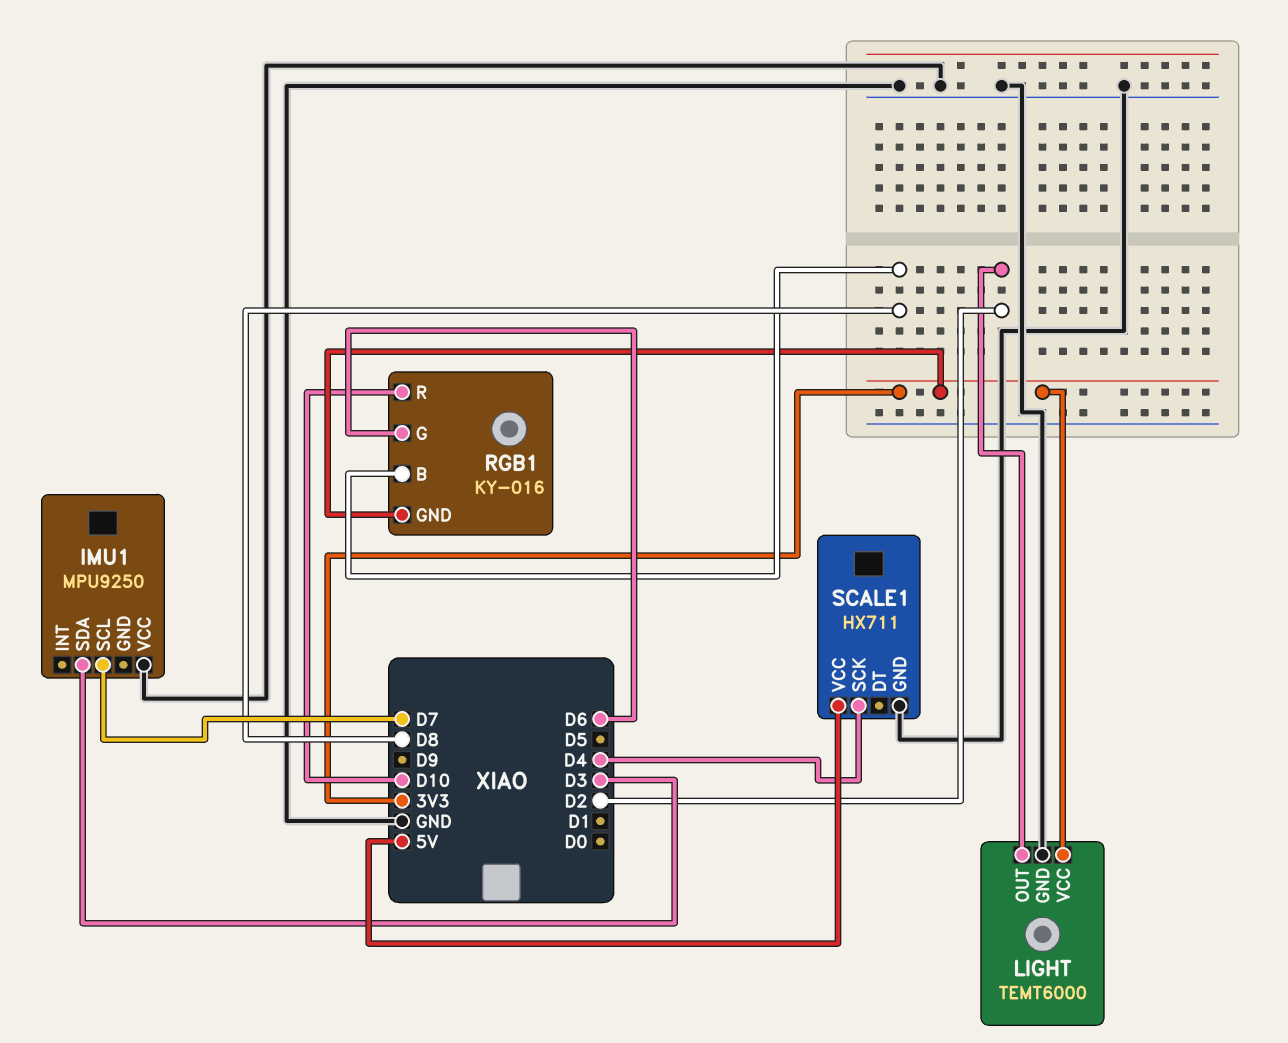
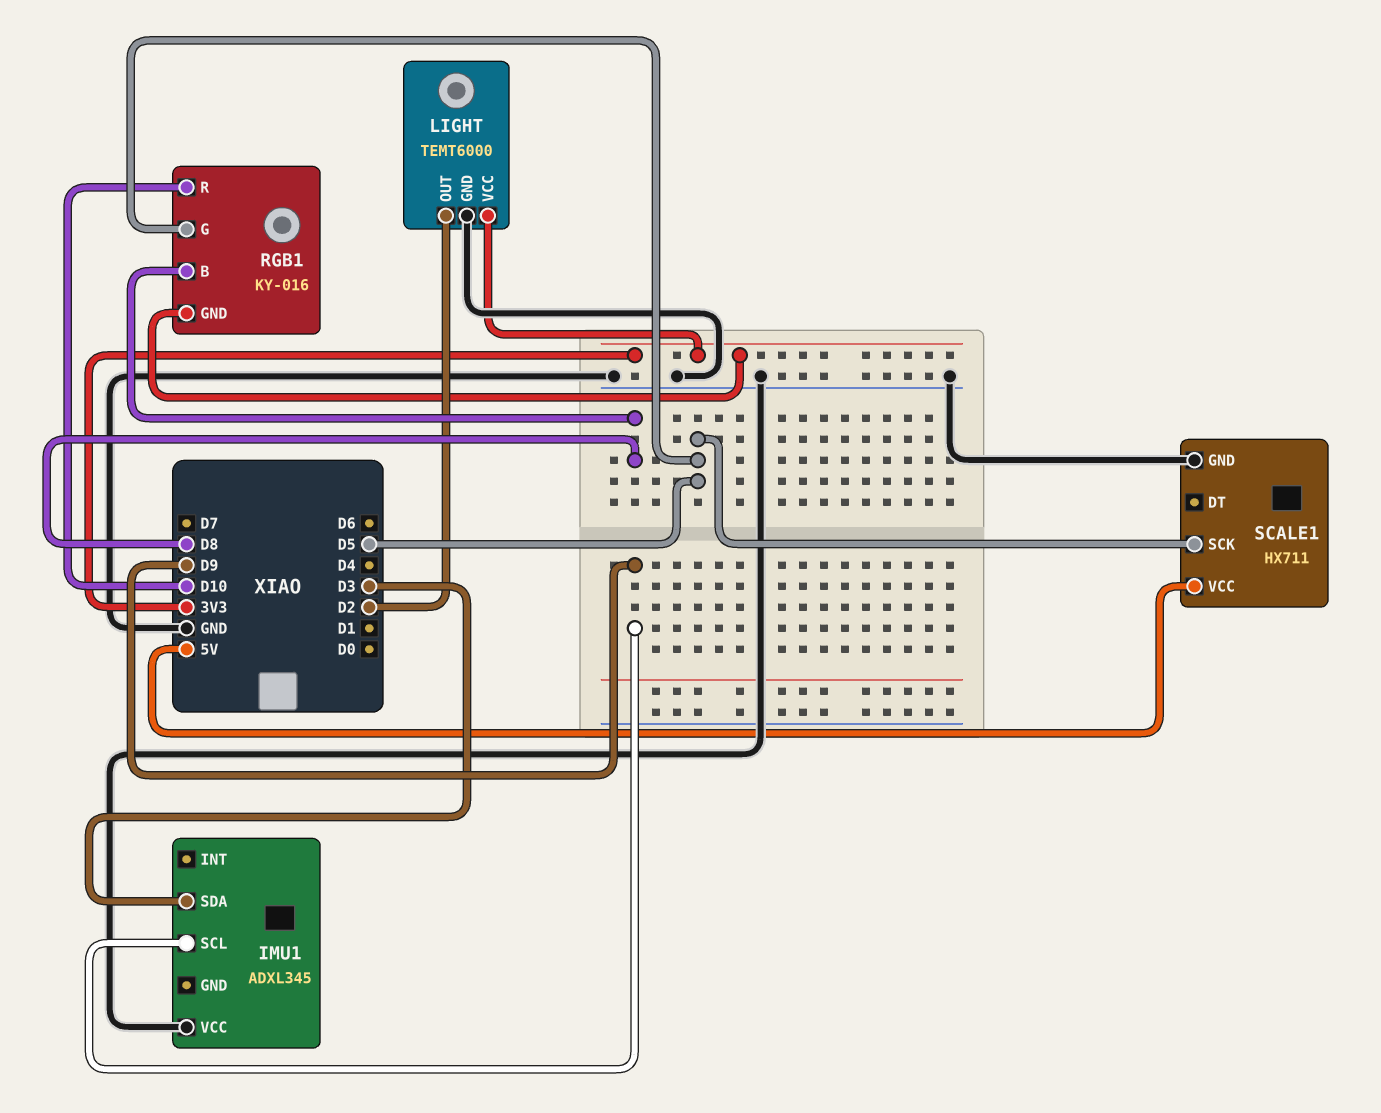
IMU1: MPU9250 -> ADXL345
IMU1 pin SCL: D7 -> D9
RGB1 pin G: D6 -> D5
SCALE1 pin SCK: D4 -> D5

